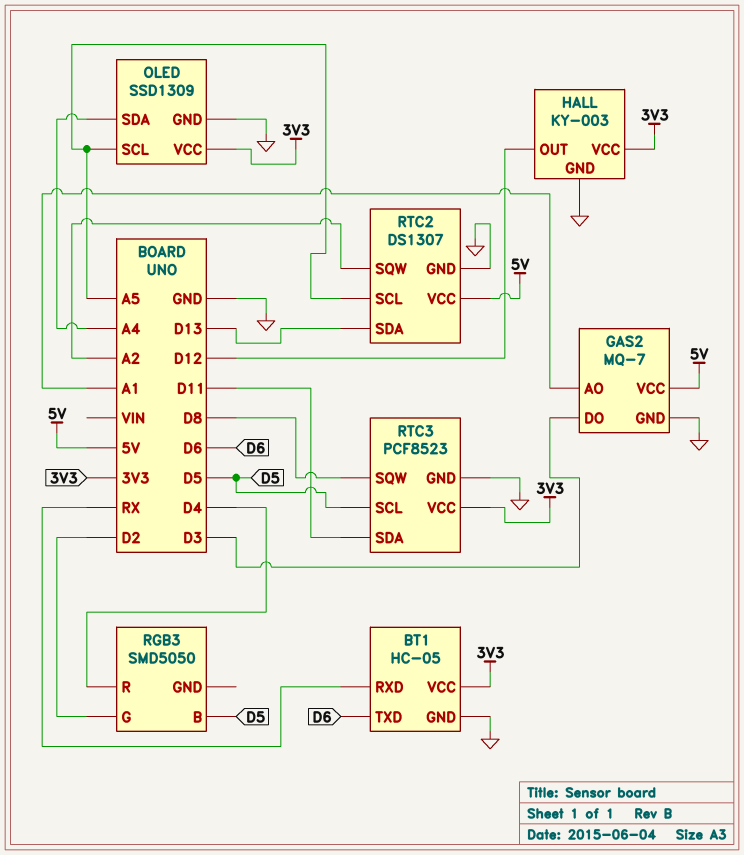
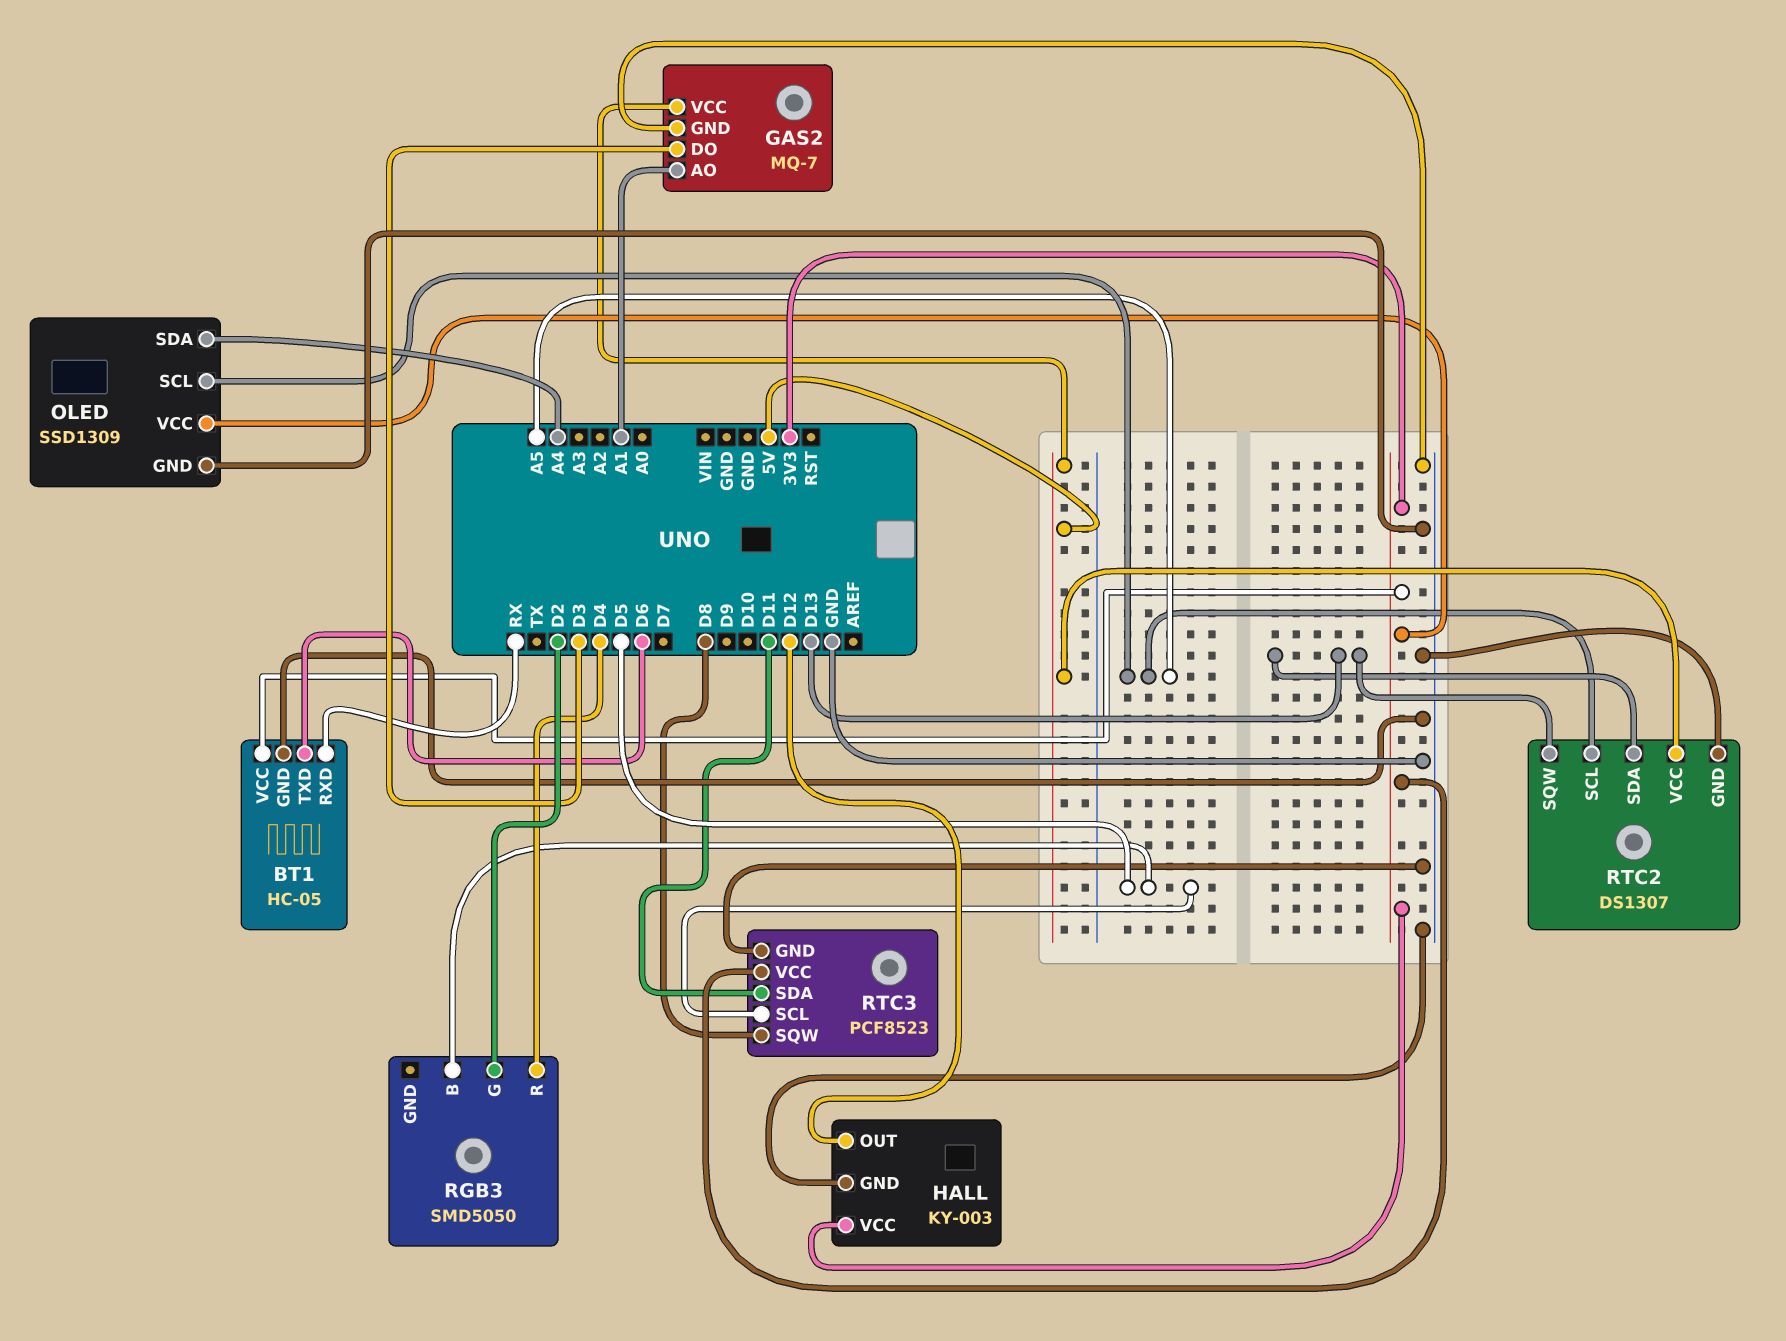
RTC2 pin SQW: A2 -> D13

